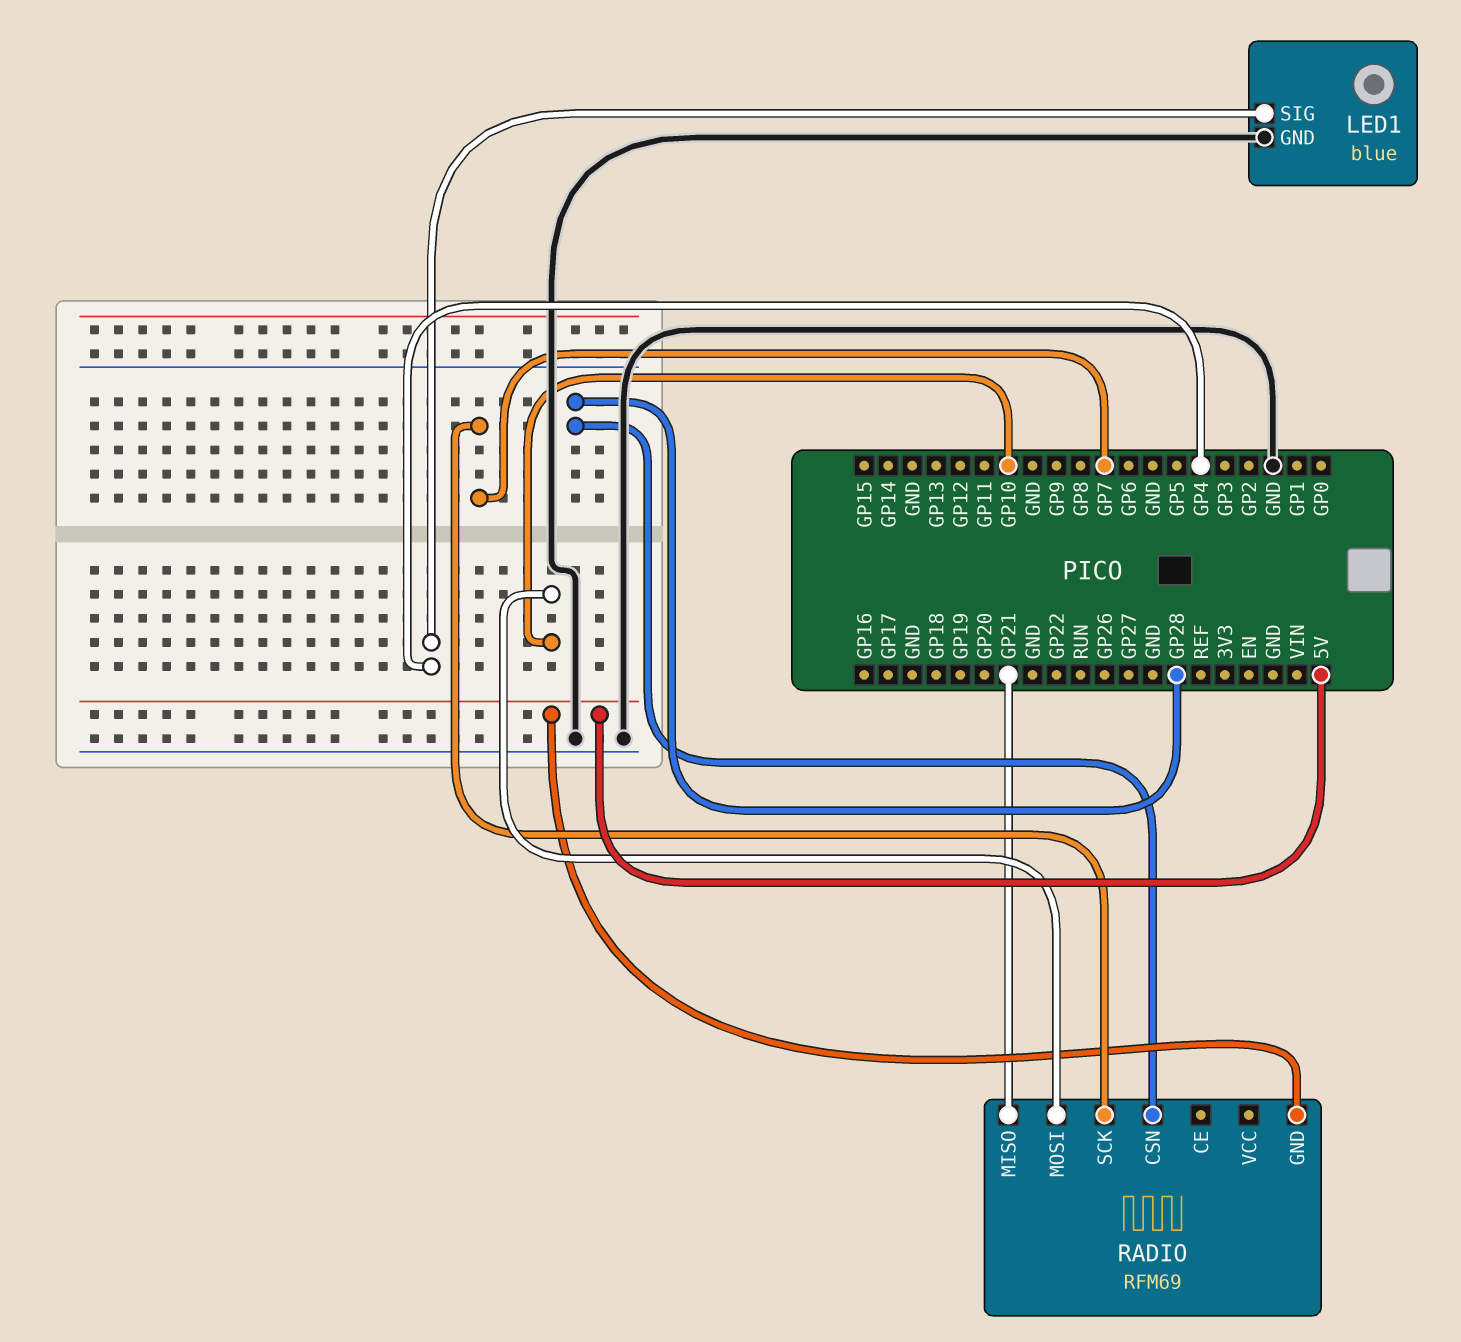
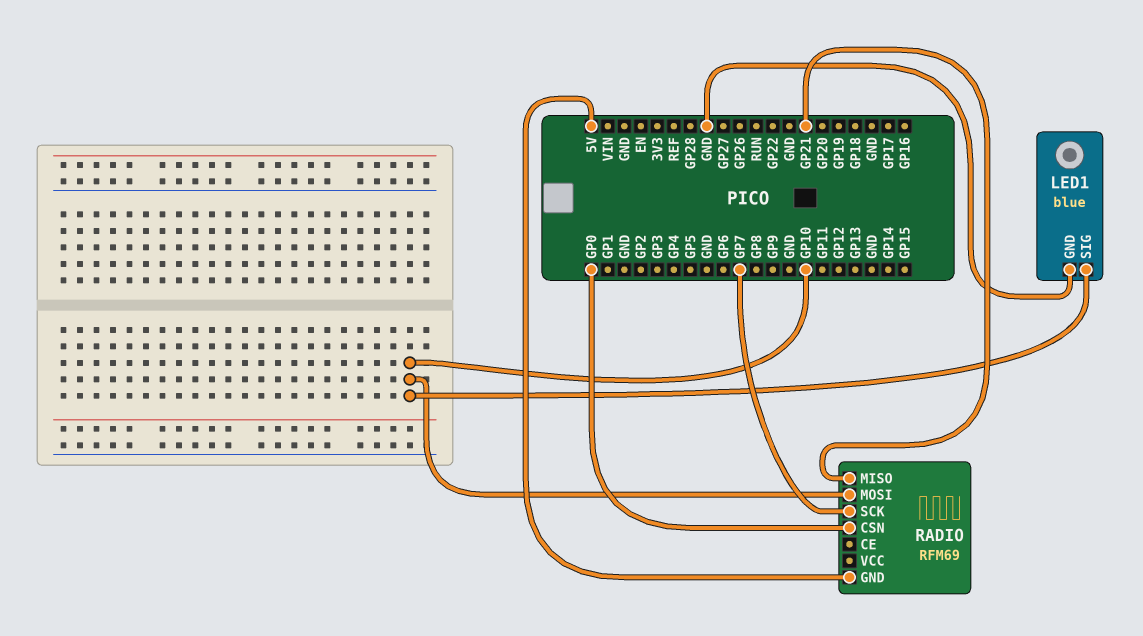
LED1 pin SIG: GP4 -> GP10
RADIO pin CSN: GP28 -> GP0

